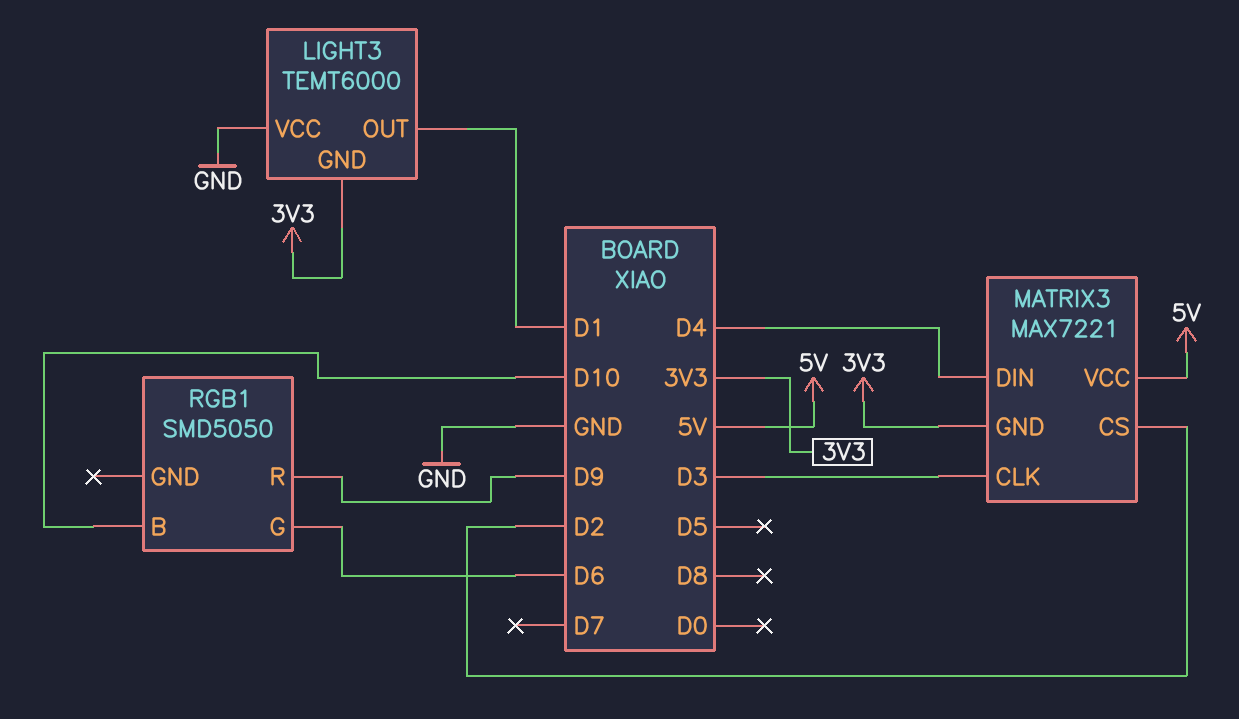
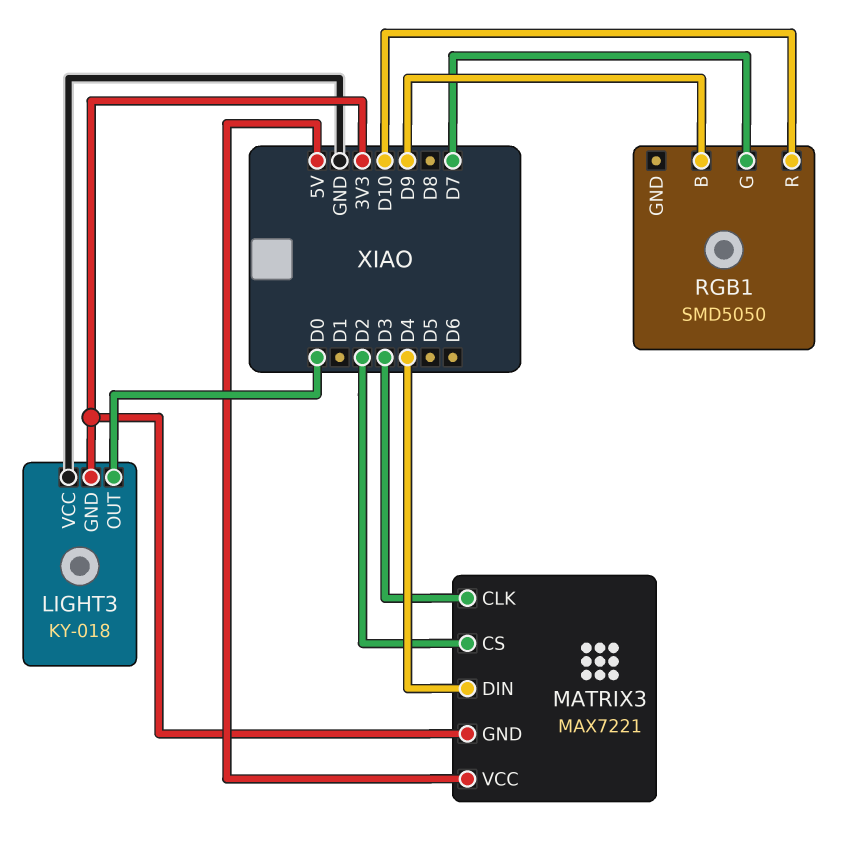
LIGHT3: TEMT6000 -> KY-018
LIGHT3 pin OUT: D1 -> D0
RGB1 pin B: D10 -> D9
RGB1 pin G: D6 -> D7
RGB1 pin R: D9 -> D10

